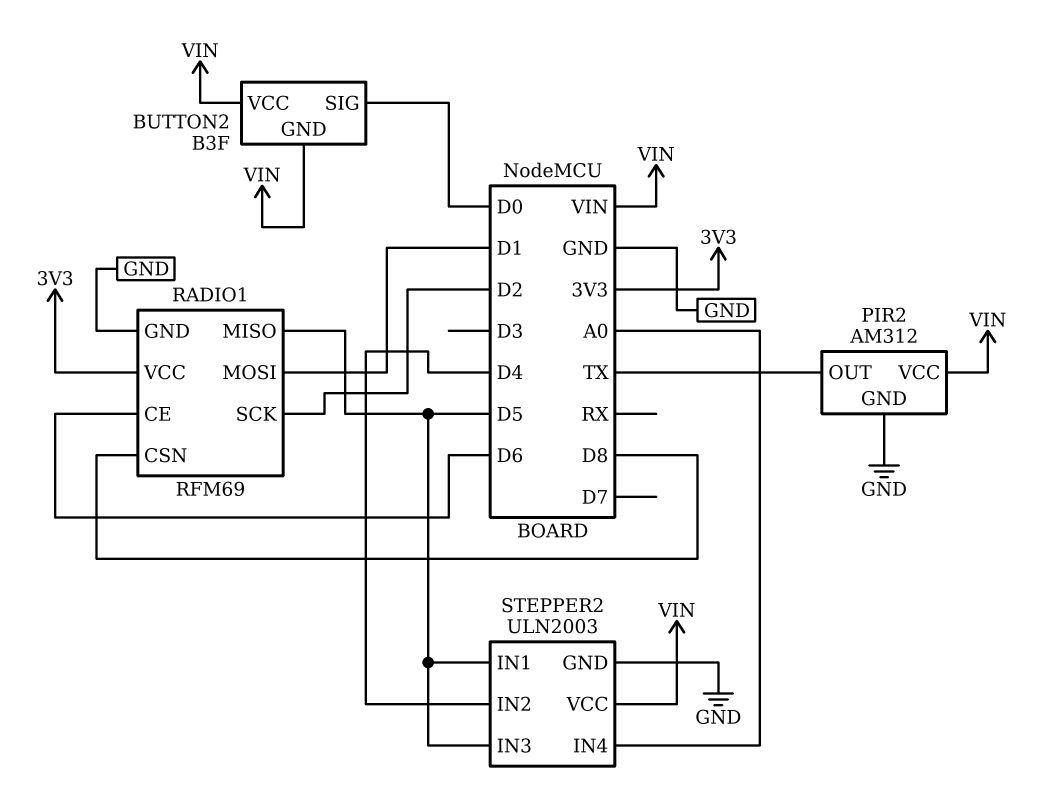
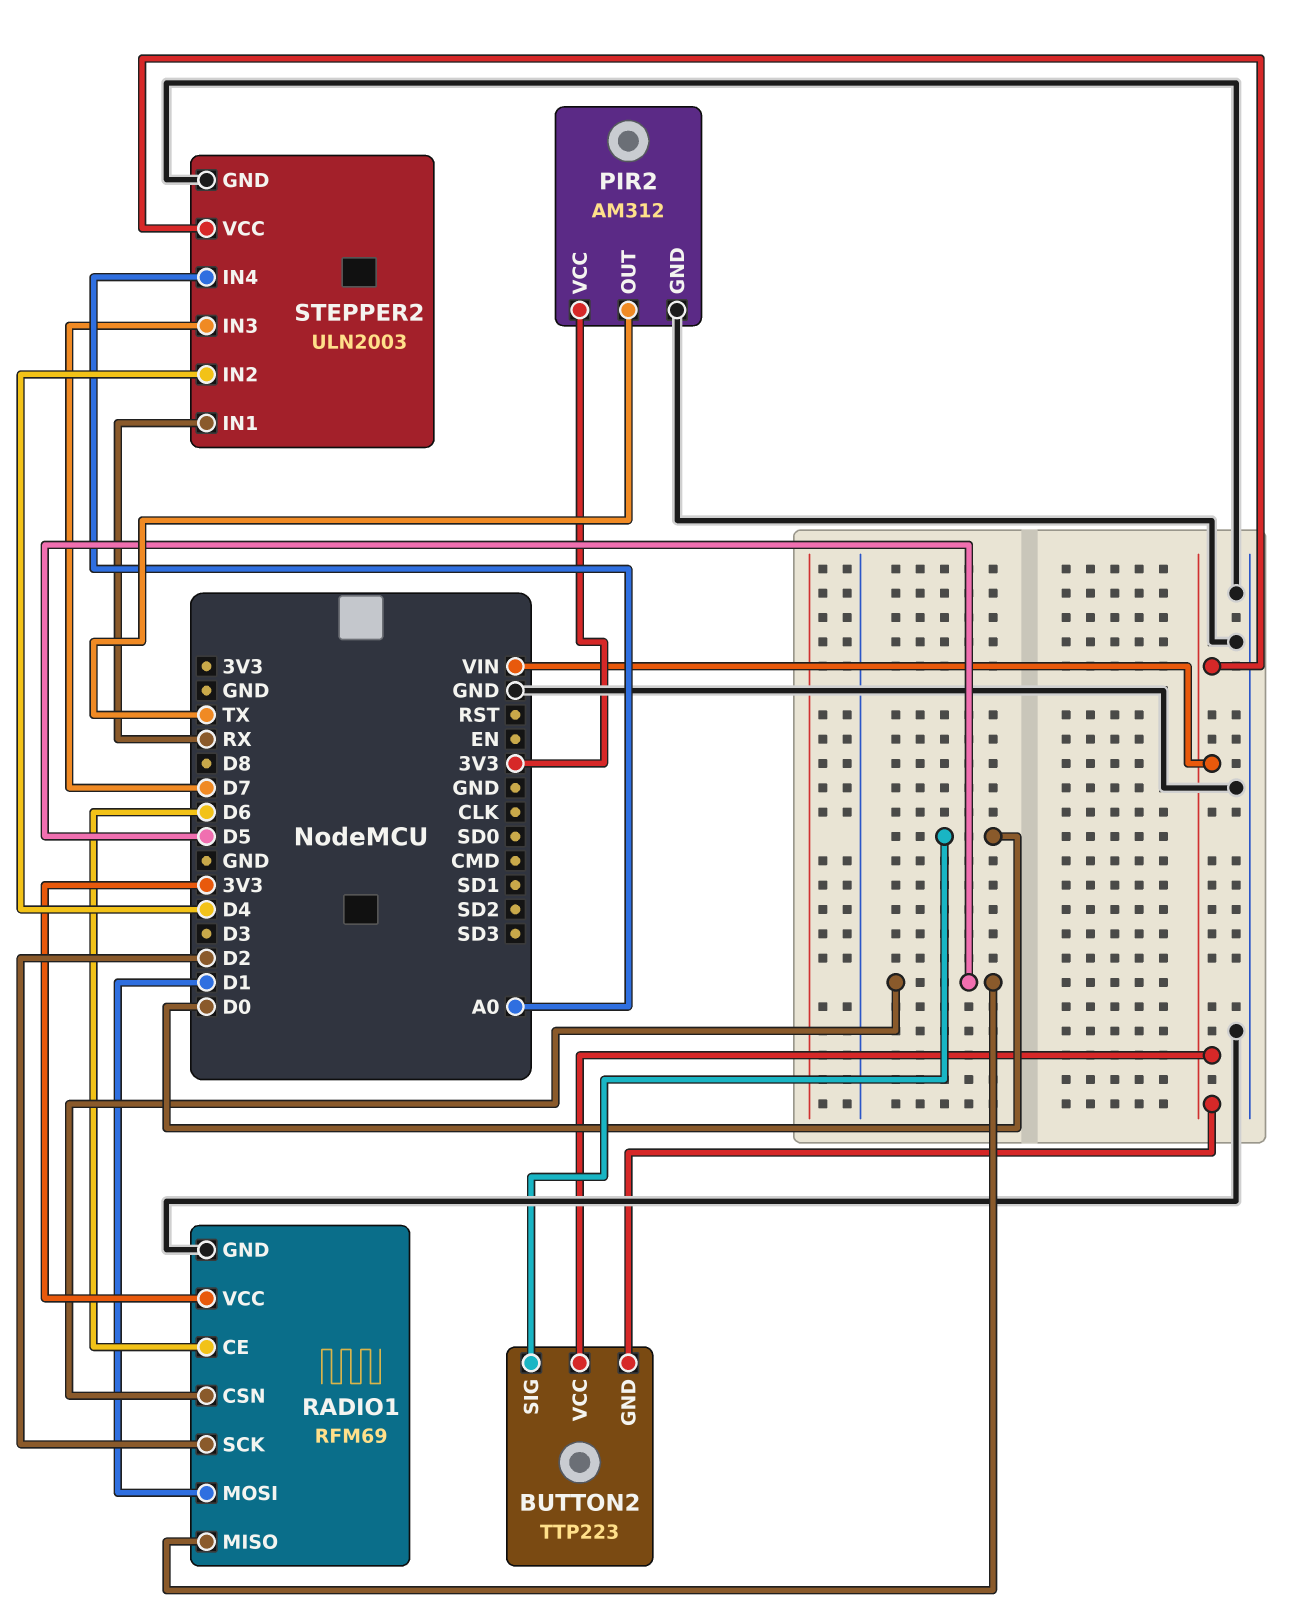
BUTTON2: B3F -> TTP223
PIR2 pin VCC: VIN -> 3V3
RADIO1 pin CSN: D8 -> D5
STEPPER2 pin IN1: D5 -> RX
STEPPER2 pin IN3: D5 -> D7

